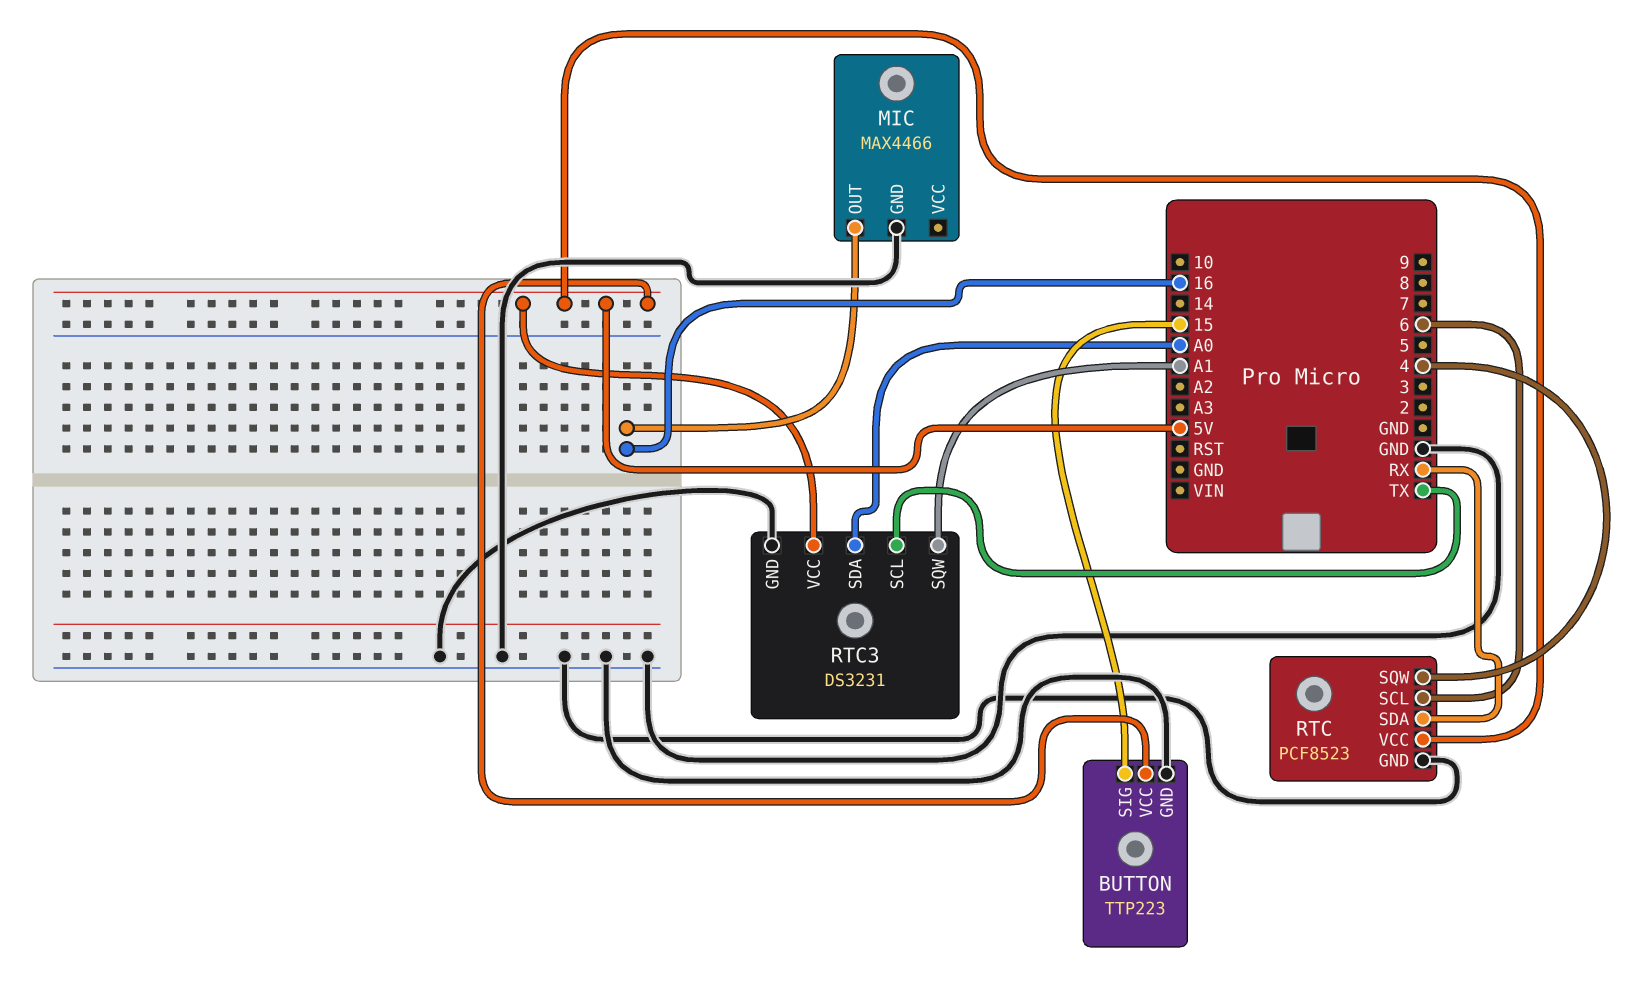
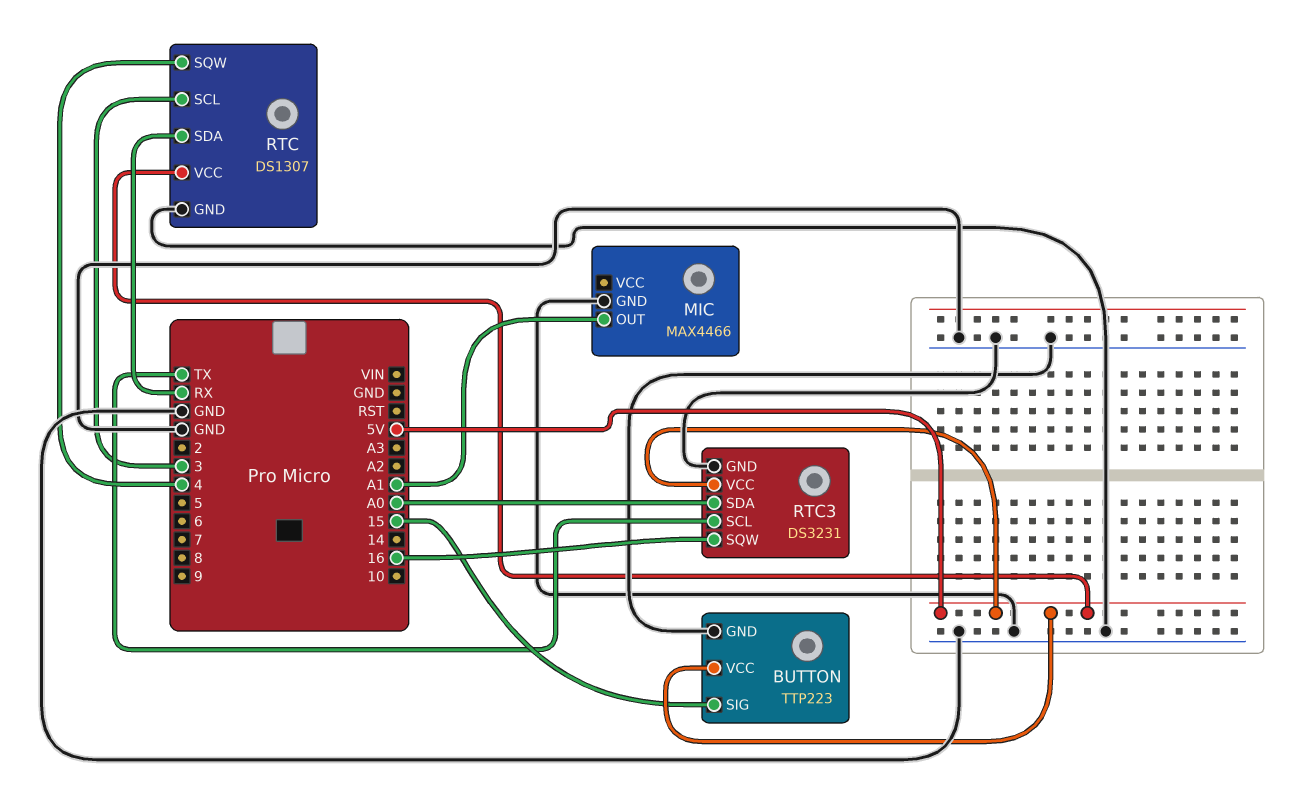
MIC pin OUT: 16 -> A1
RTC: PCF8523 -> DS1307
RTC pin SCL: 6 -> 3
RTC3 pin SQW: A1 -> 16

